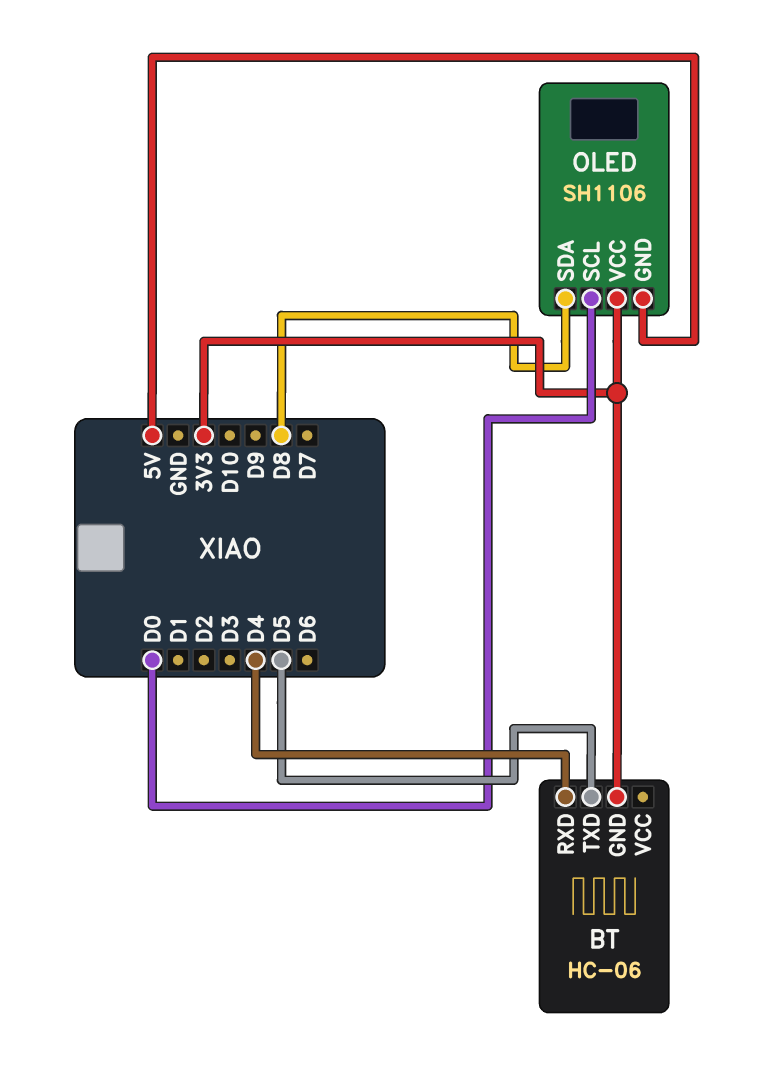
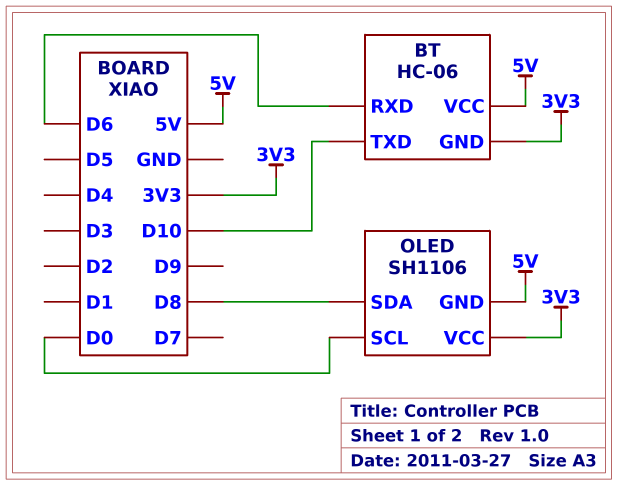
BT pin RXD: D4 -> D6
BT pin TXD: D5 -> D10
BT pin VCC: none -> 5V

